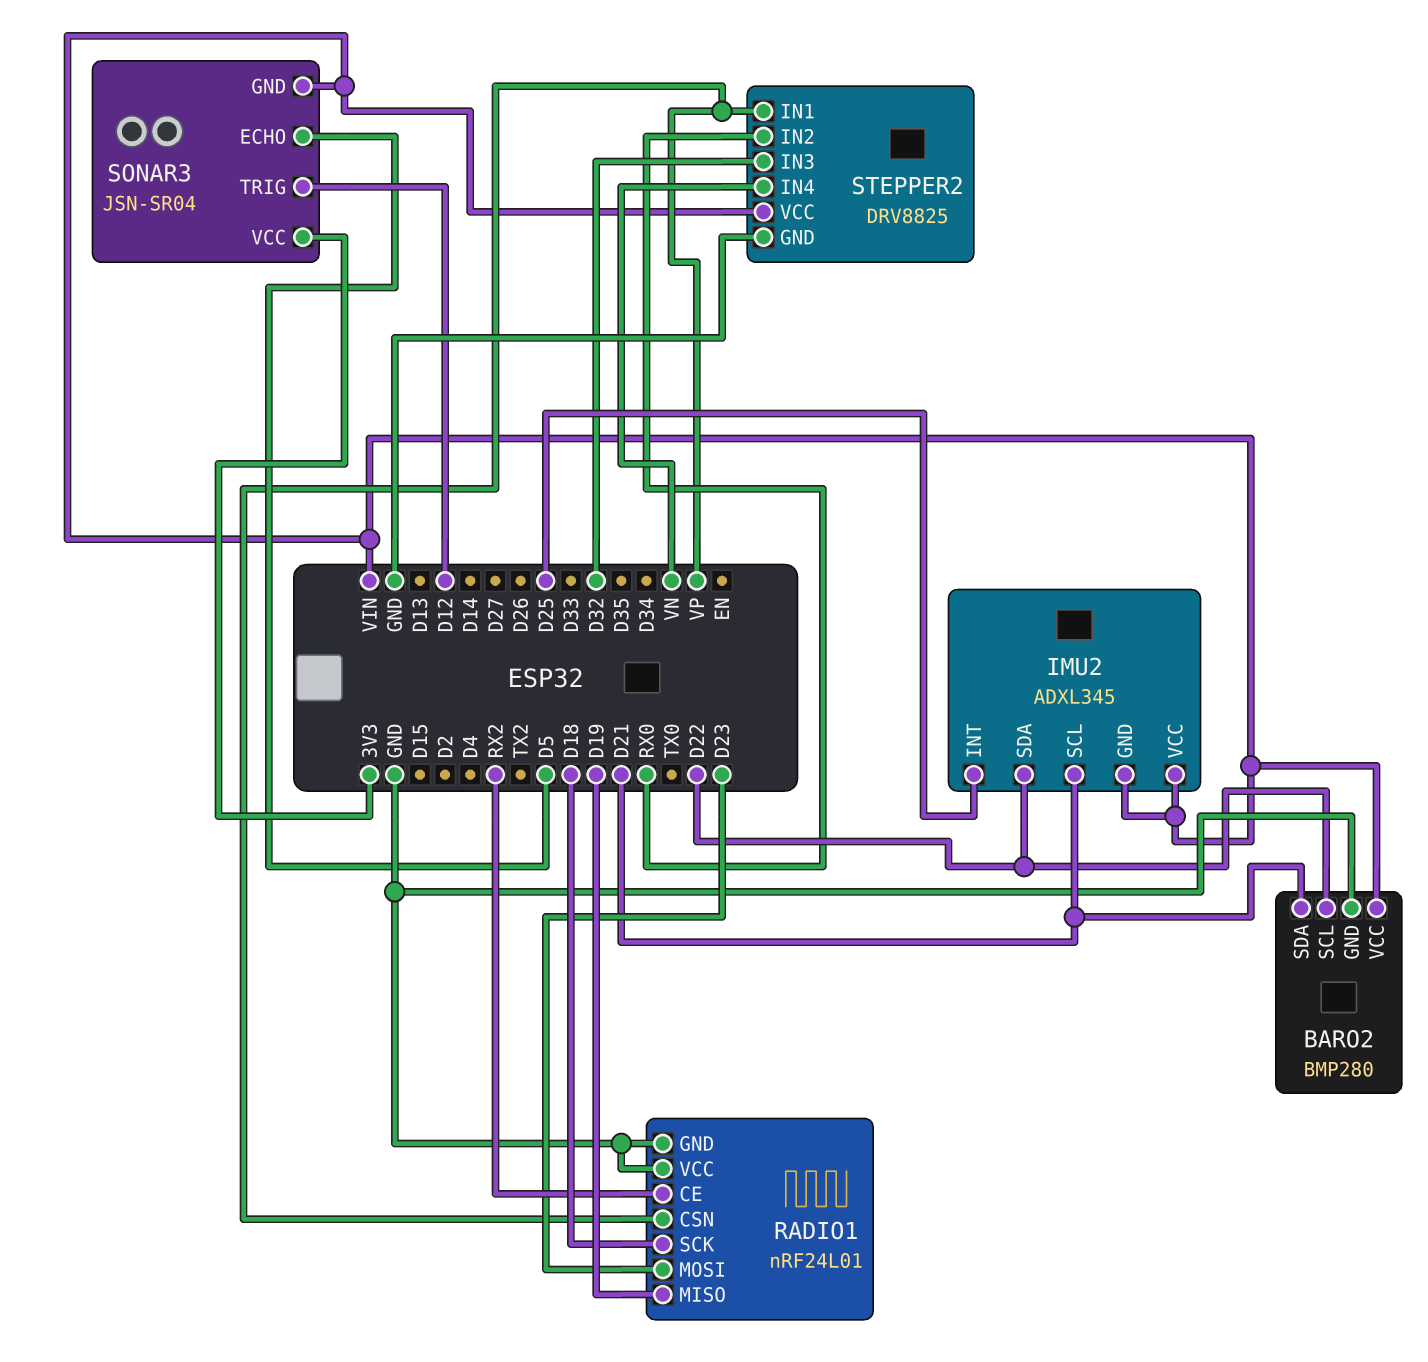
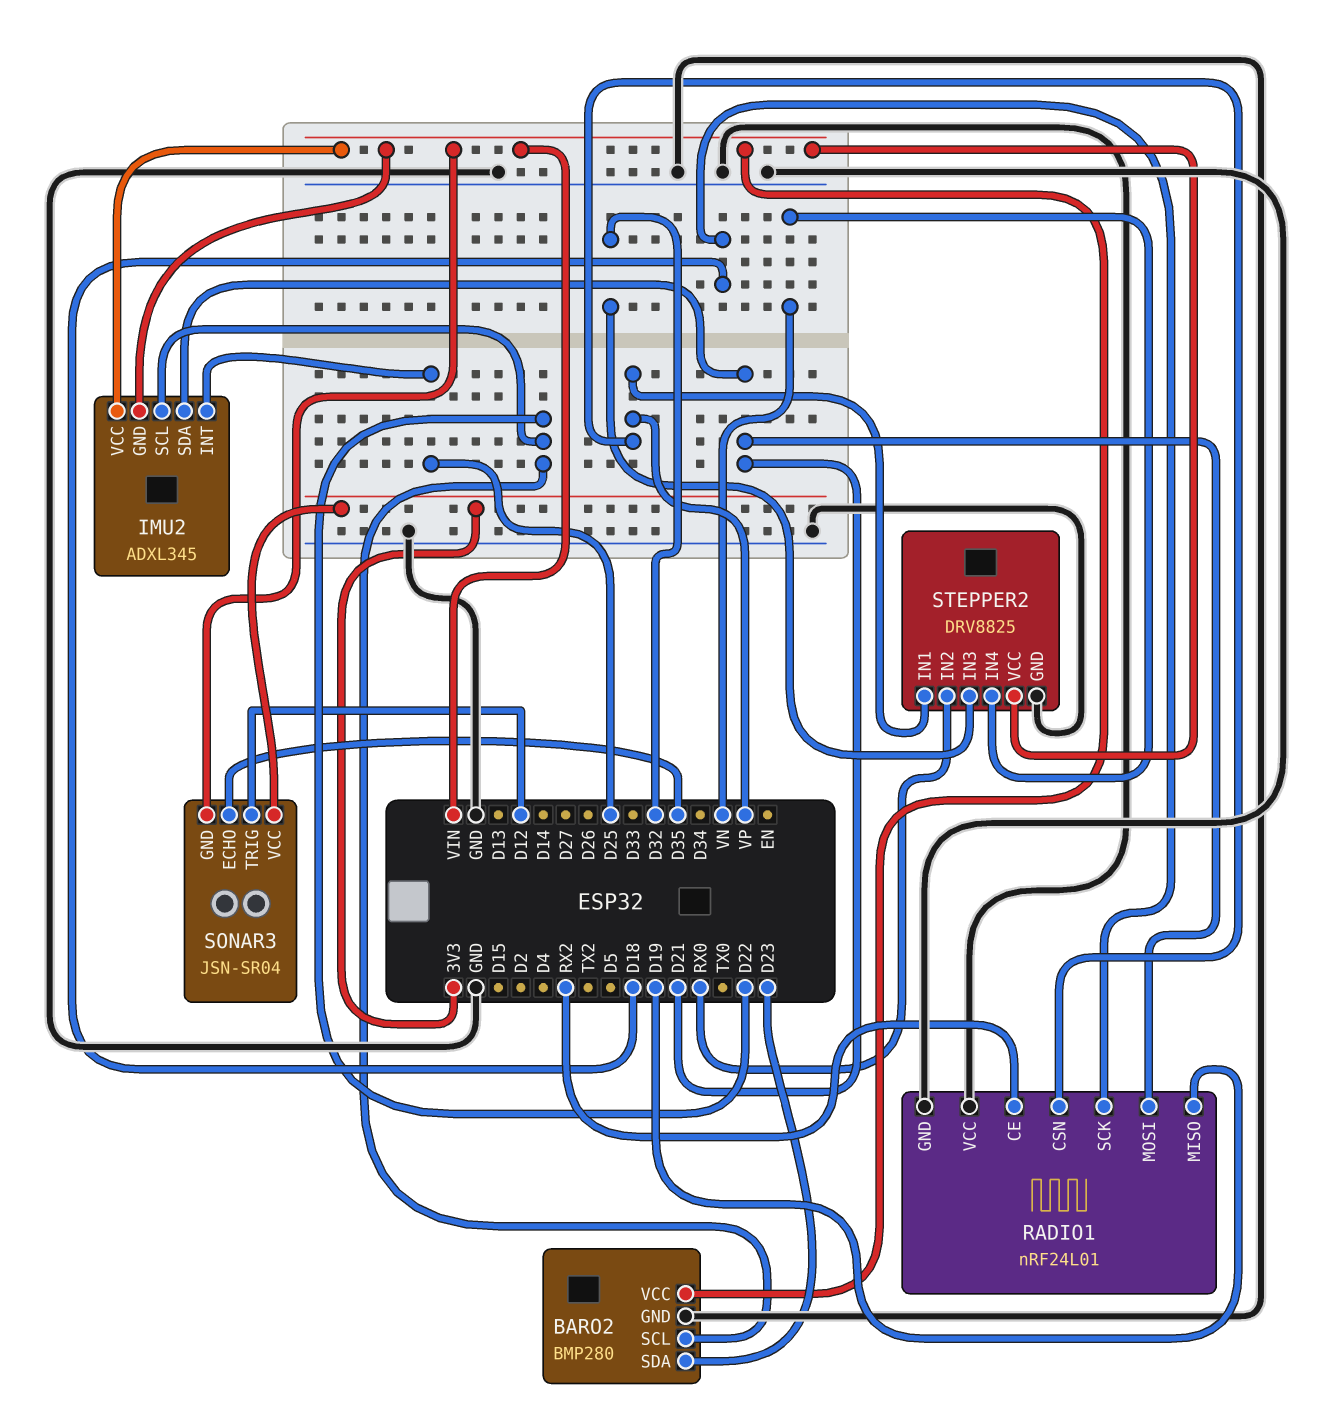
BARO2 pin SDA: D21 -> D23
IMU2 pin SCL: D21 -> D22
IMU2 pin SDA: D22 -> D21
RADIO1 pin MOSI: D23 -> D21
SONAR3 pin ECHO: D5 -> D35

